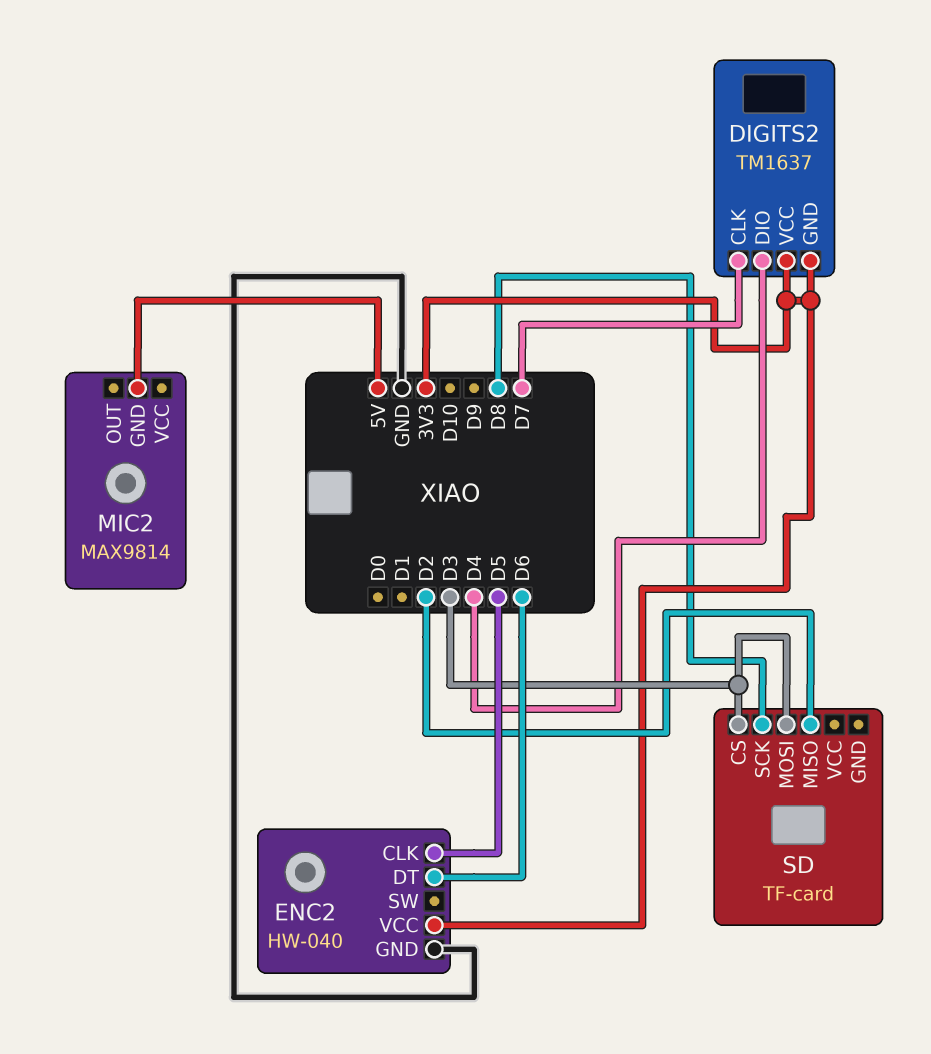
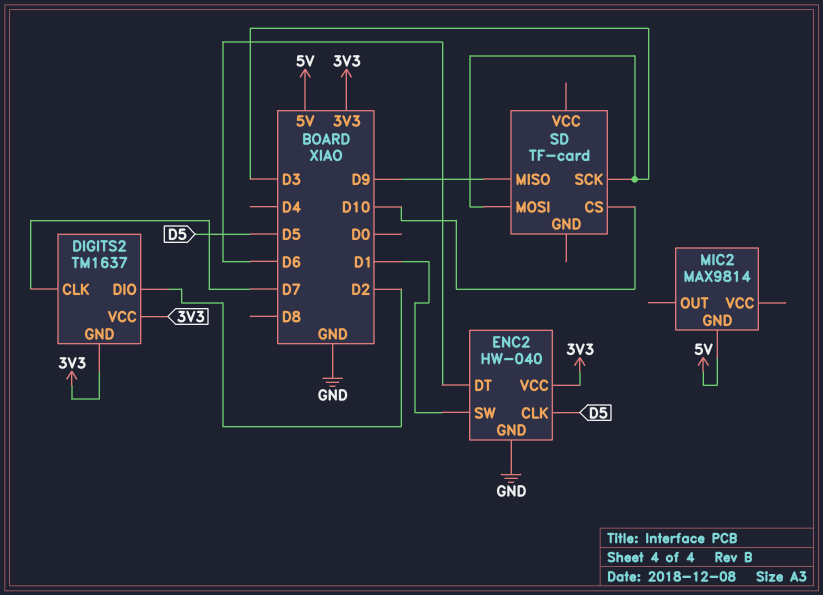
DIGITS2 pin DIO: D4 -> D2
ENC2 pin SW: none -> D1
SD pin CS: D3 -> D10
SD pin MISO: D2 -> D9
SD pin SCK: D8 -> D3

